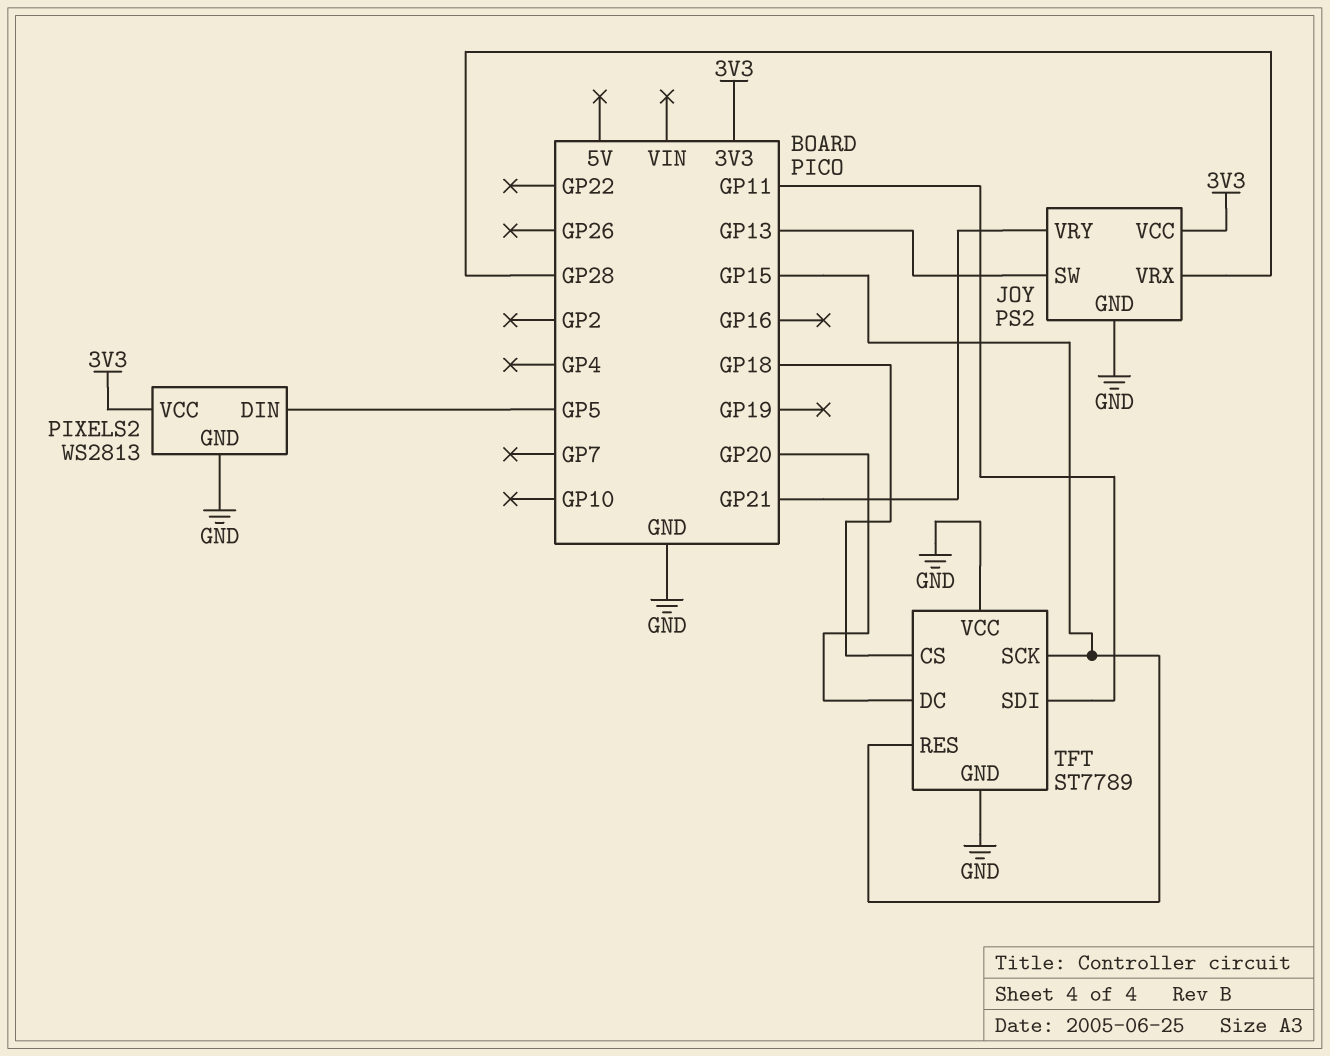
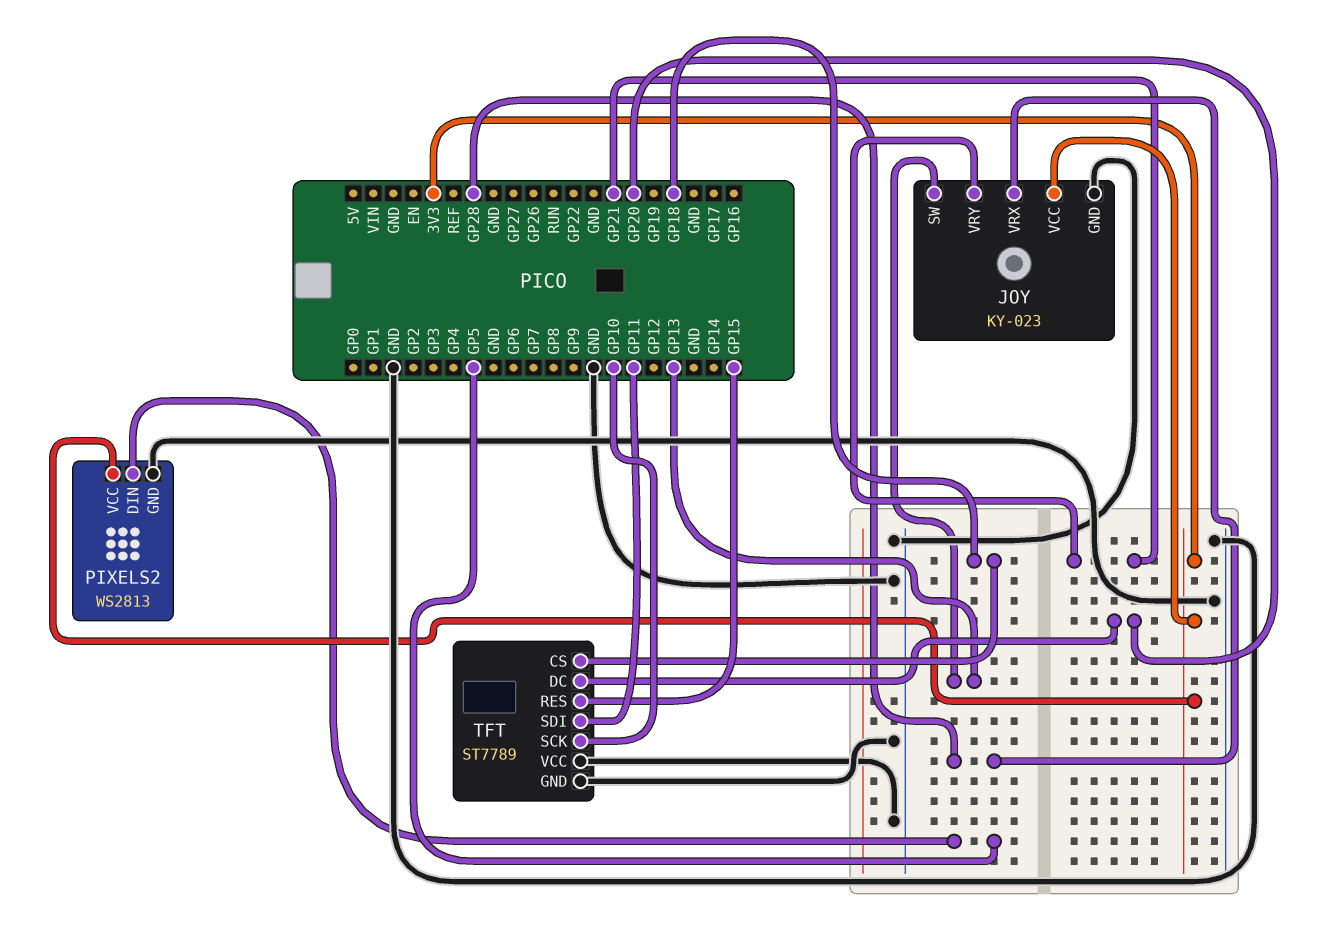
JOY: PS2 -> KY-023
TFT pin SCK: GP15 -> GP10

